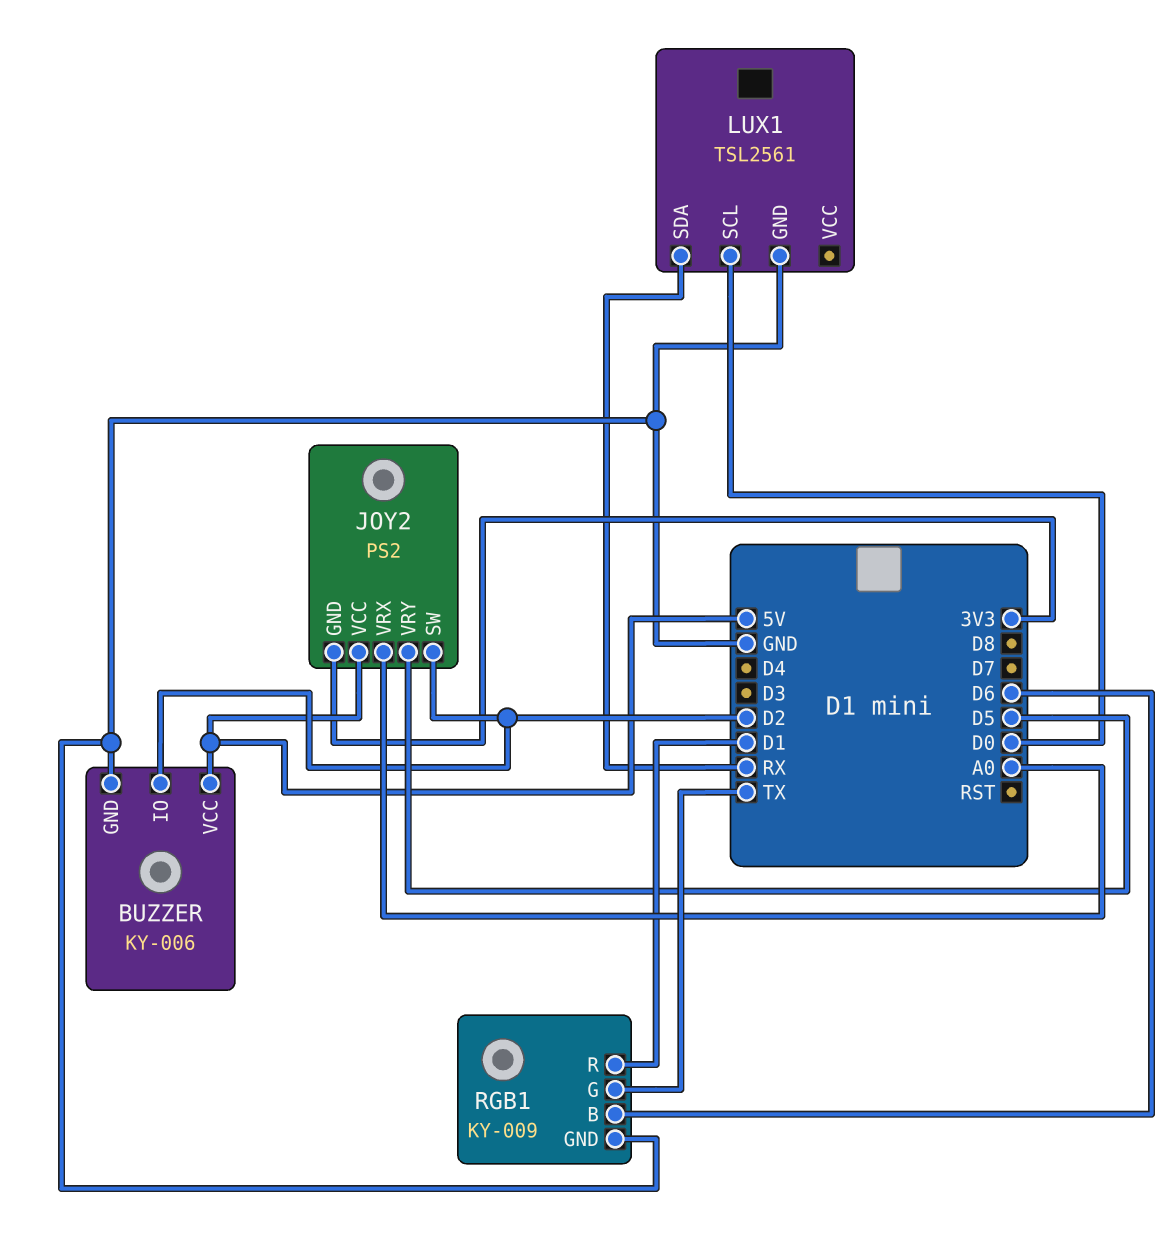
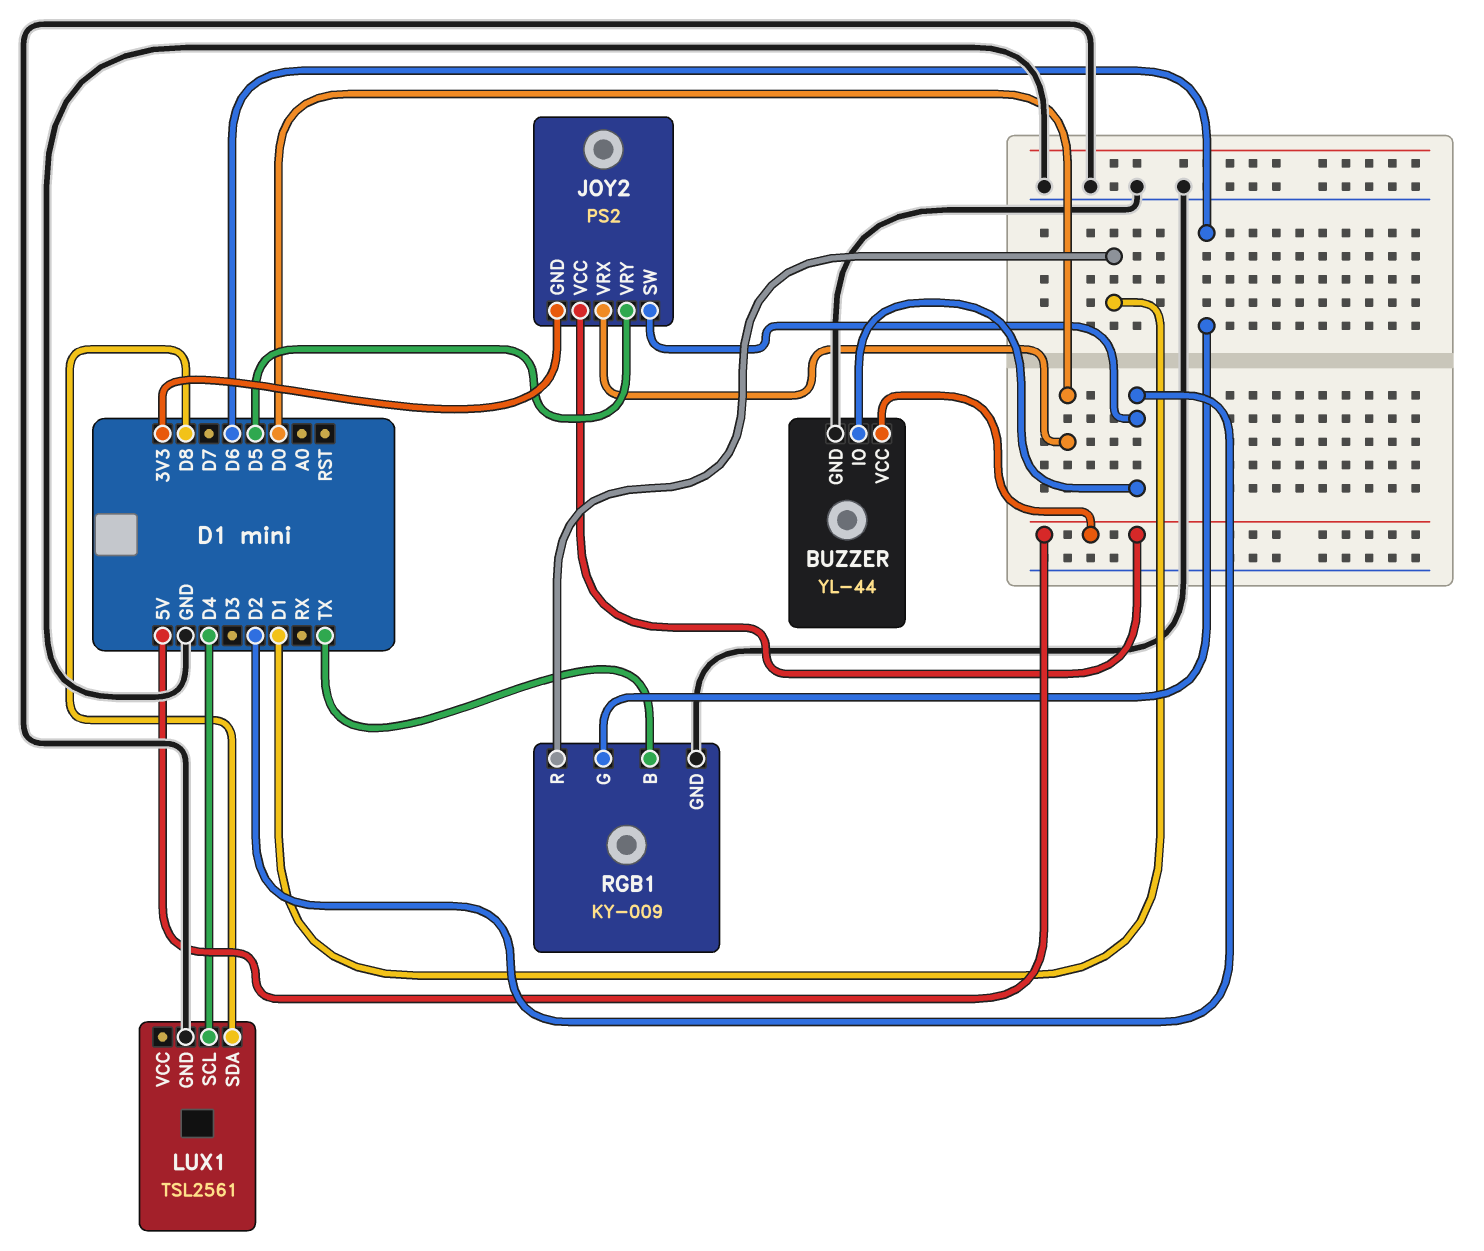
BUZZER: KY-006 -> YL-44
JOY2 pin VRX: A0 -> D0
LUX1 pin SCL: D0 -> D4
LUX1 pin SDA: RX -> D8
RGB1 pin B: D6 -> TX
RGB1 pin G: TX -> D6

